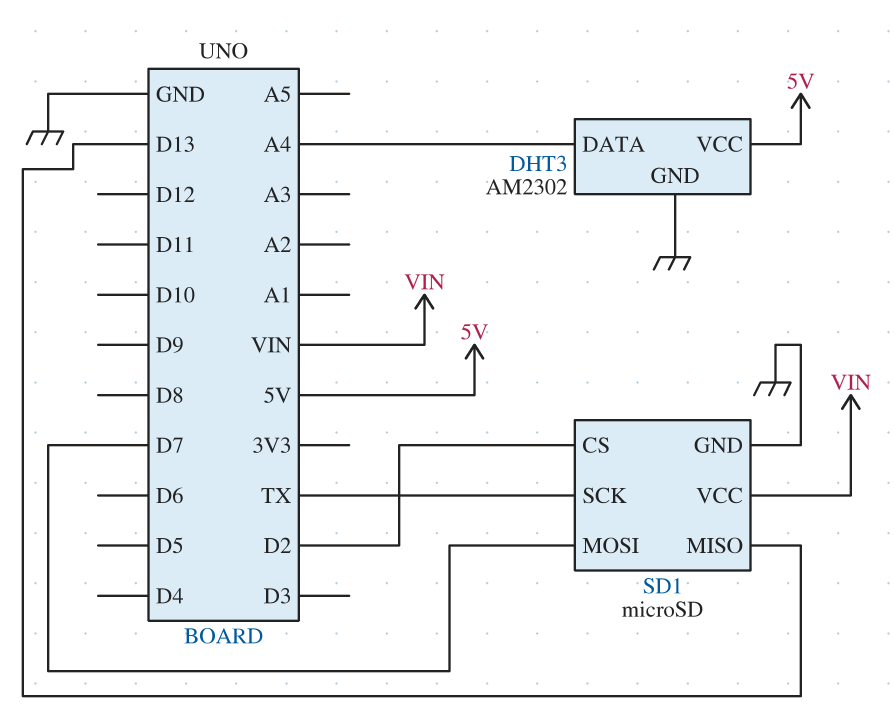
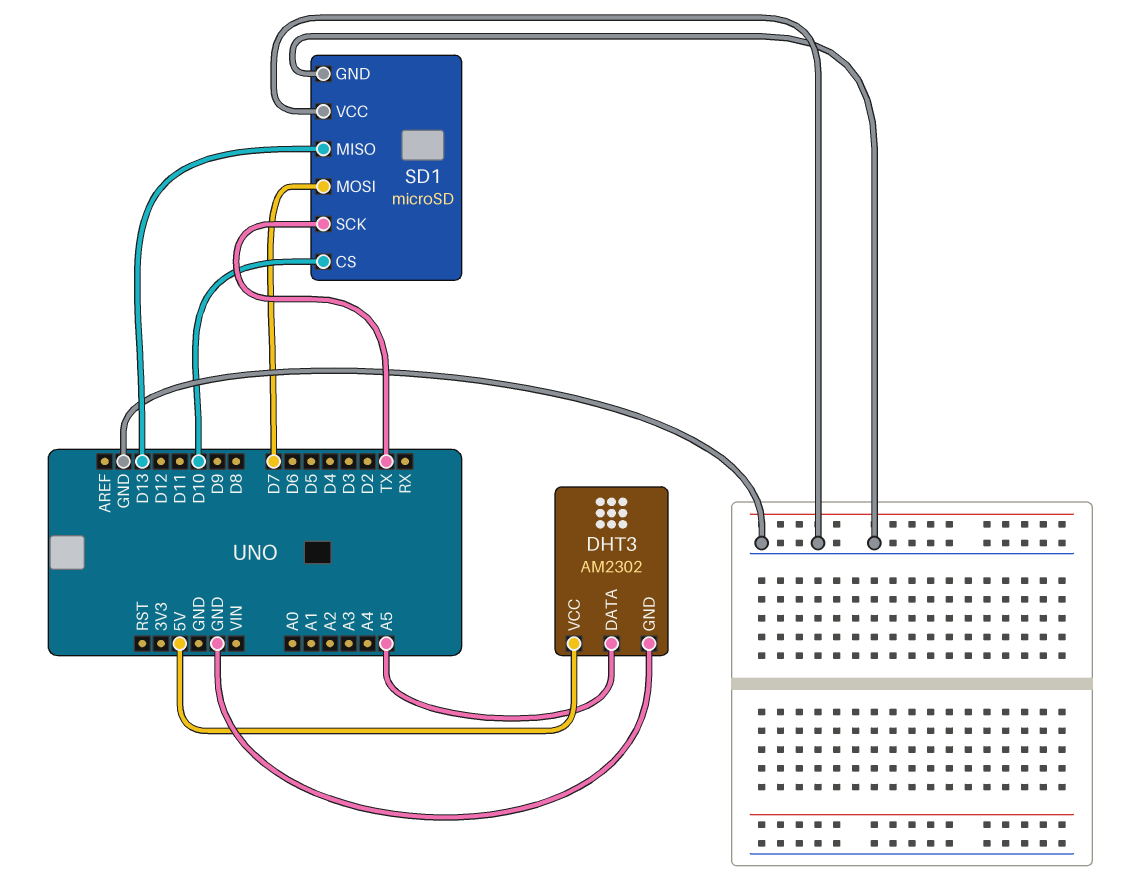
DHT3 pin DATA: A4 -> A5
SD1 pin CS: D2 -> D10
SD1 pin VCC: VIN -> GND

